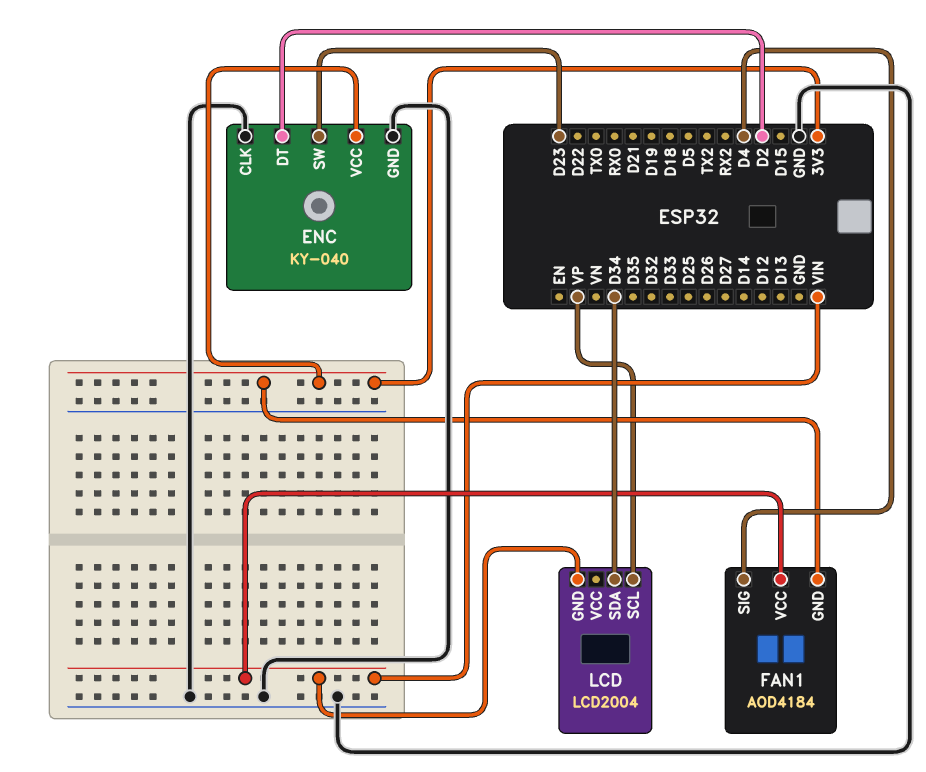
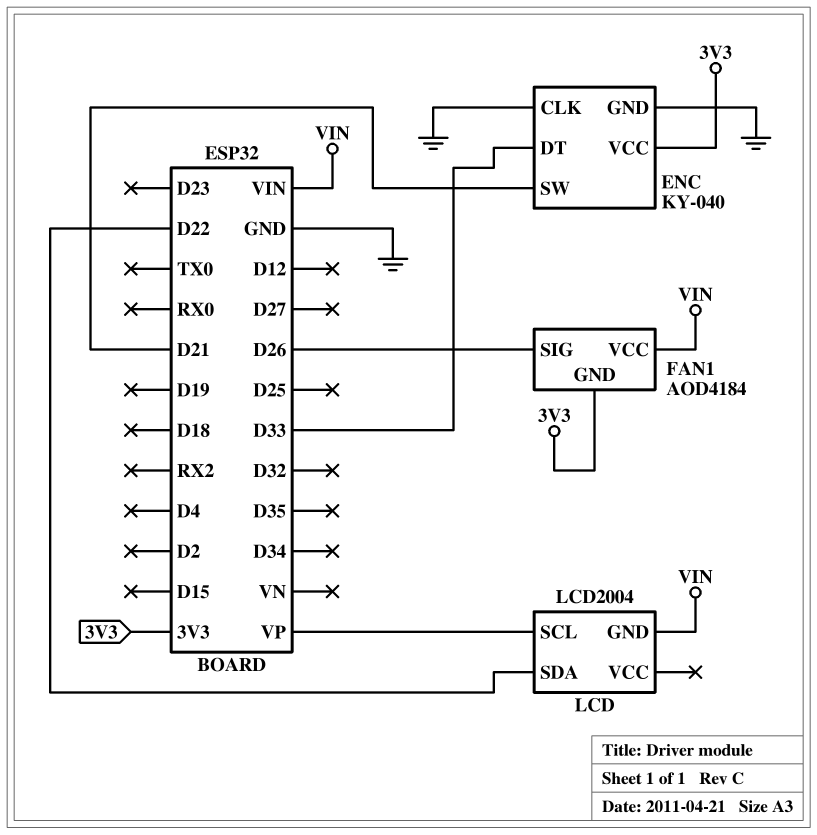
ENC pin DT: D2 -> D33
ENC pin SW: D23 -> D21
FAN1 pin SIG: D4 -> D26
LCD pin SDA: D34 -> D22

